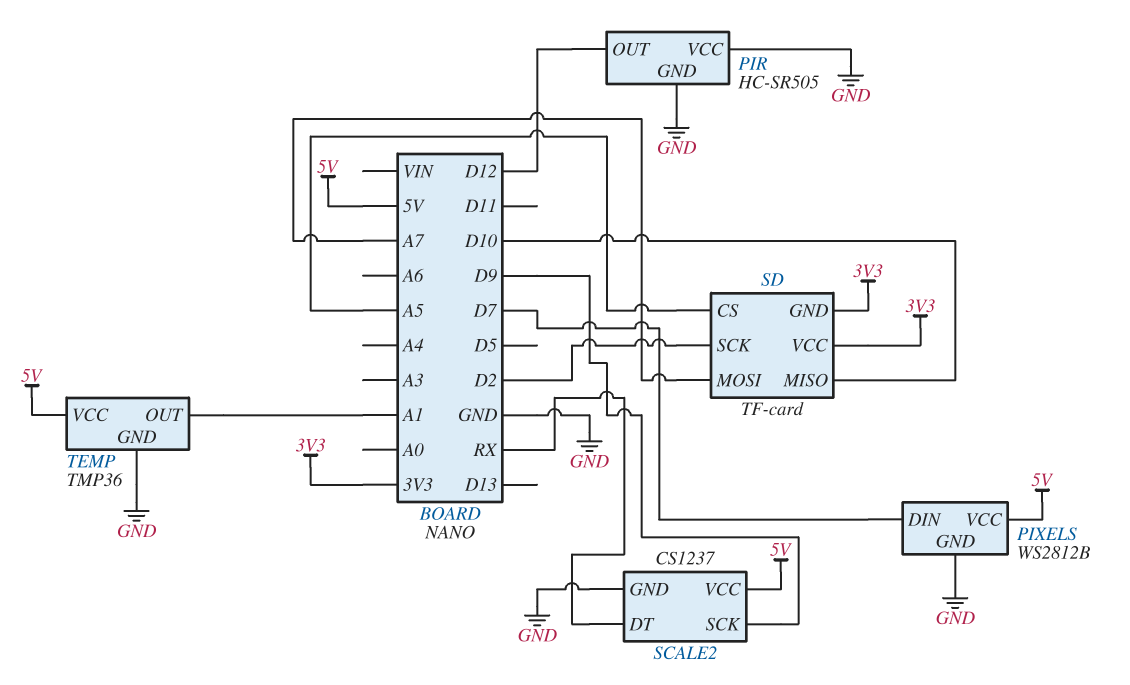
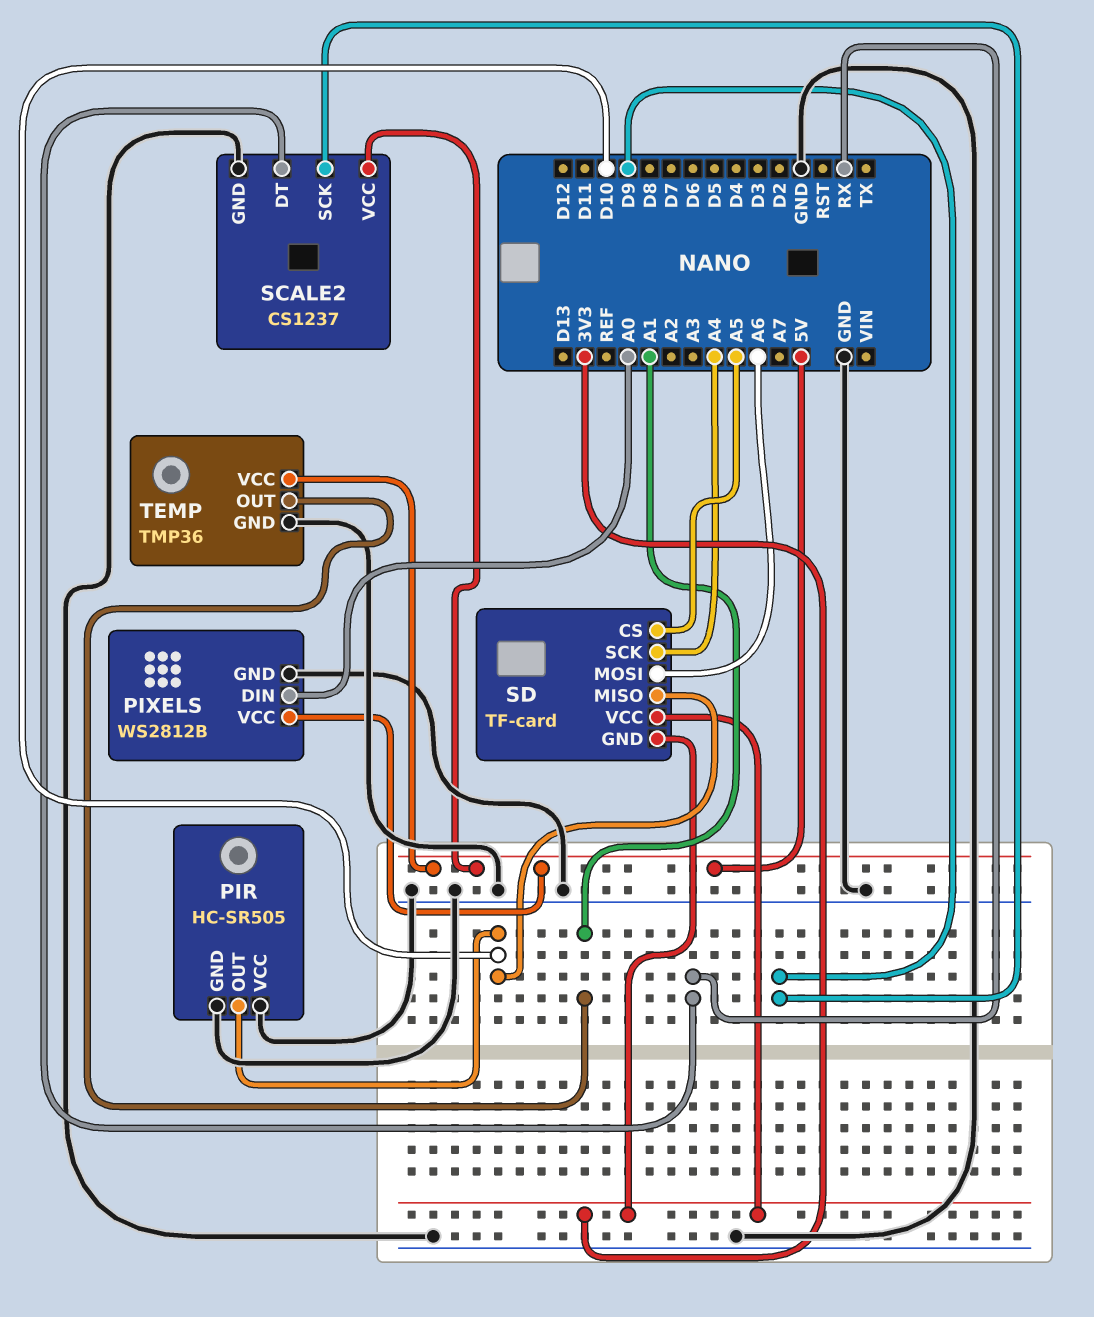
PIR pin OUT: D12 -> D10
PIXELS pin DIN: D7 -> A0
SD pin MOSI: A7 -> A6
SD pin SCK: D2 -> A4

